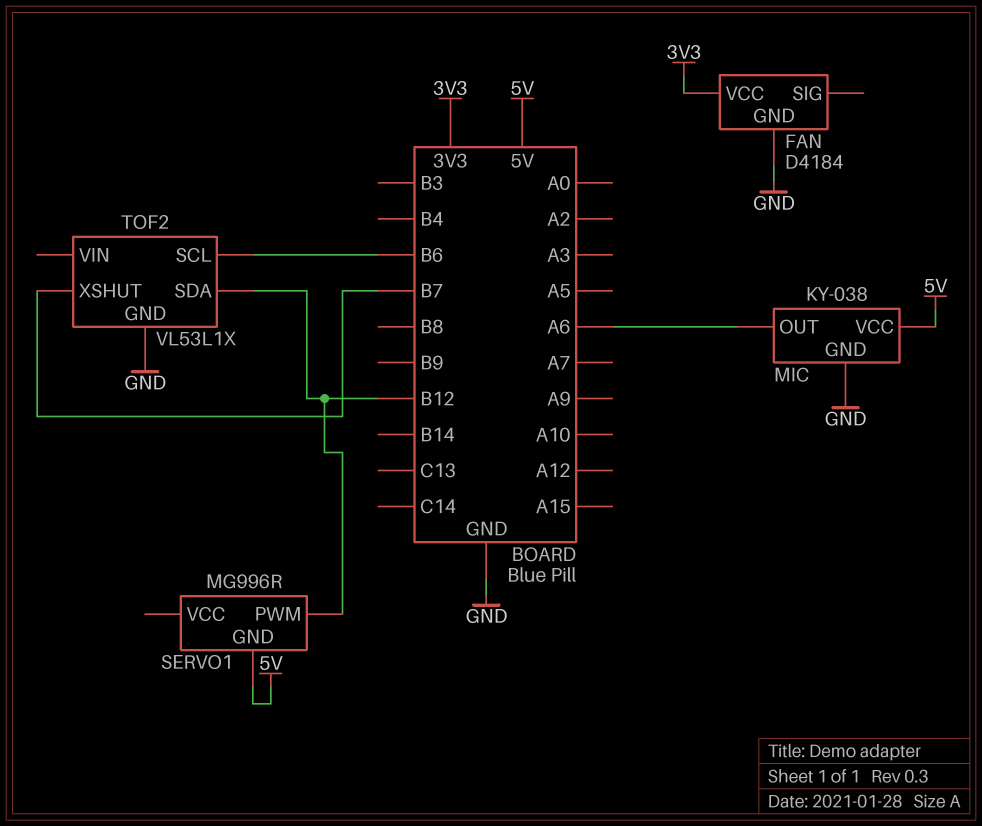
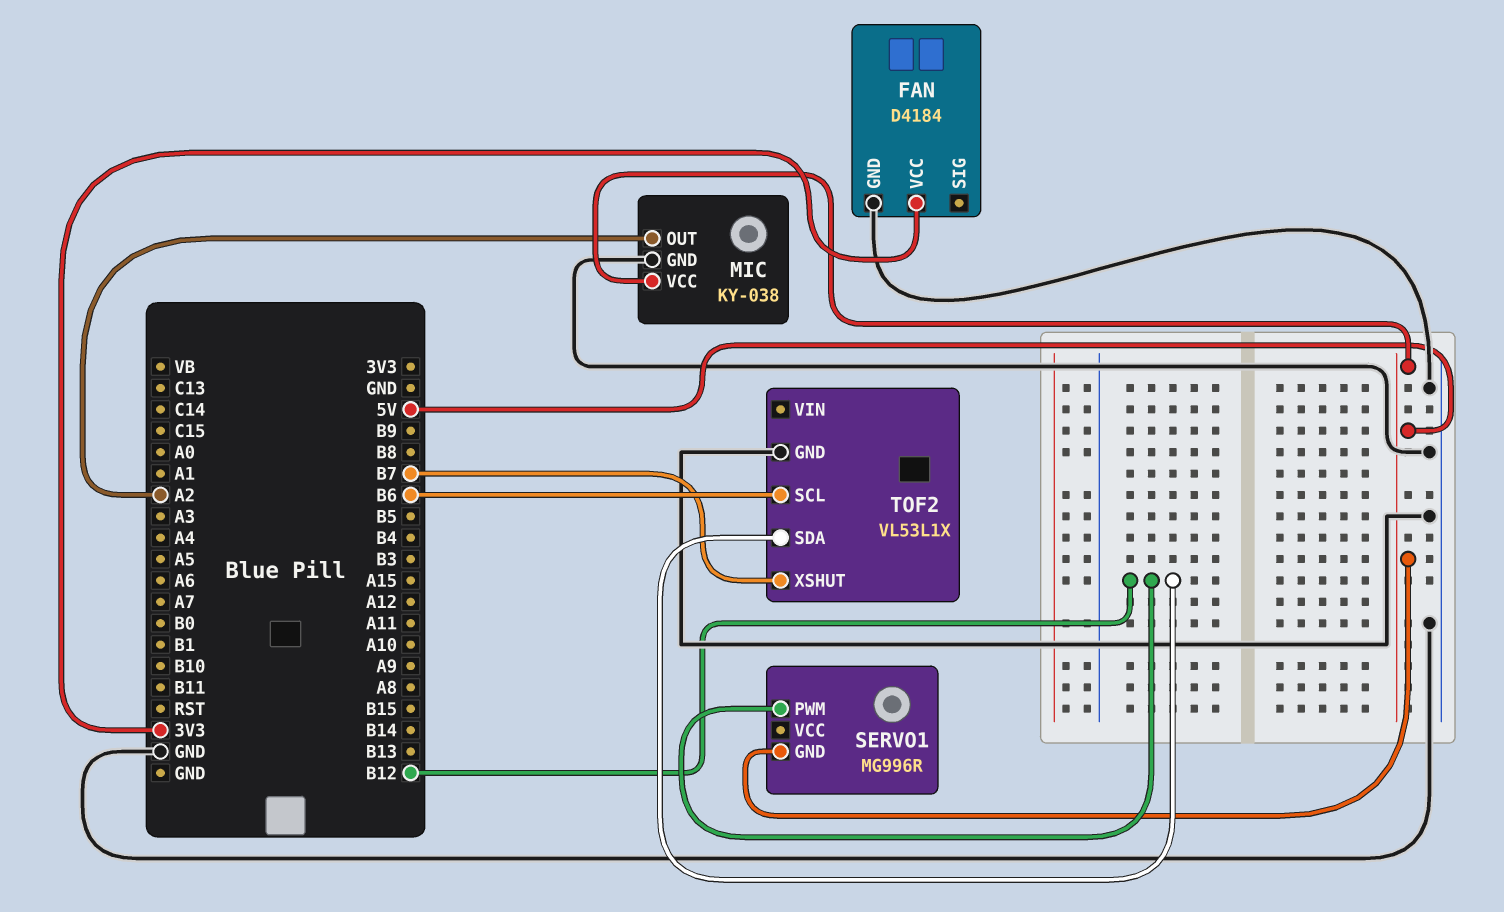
MIC pin OUT: A6 -> A2

